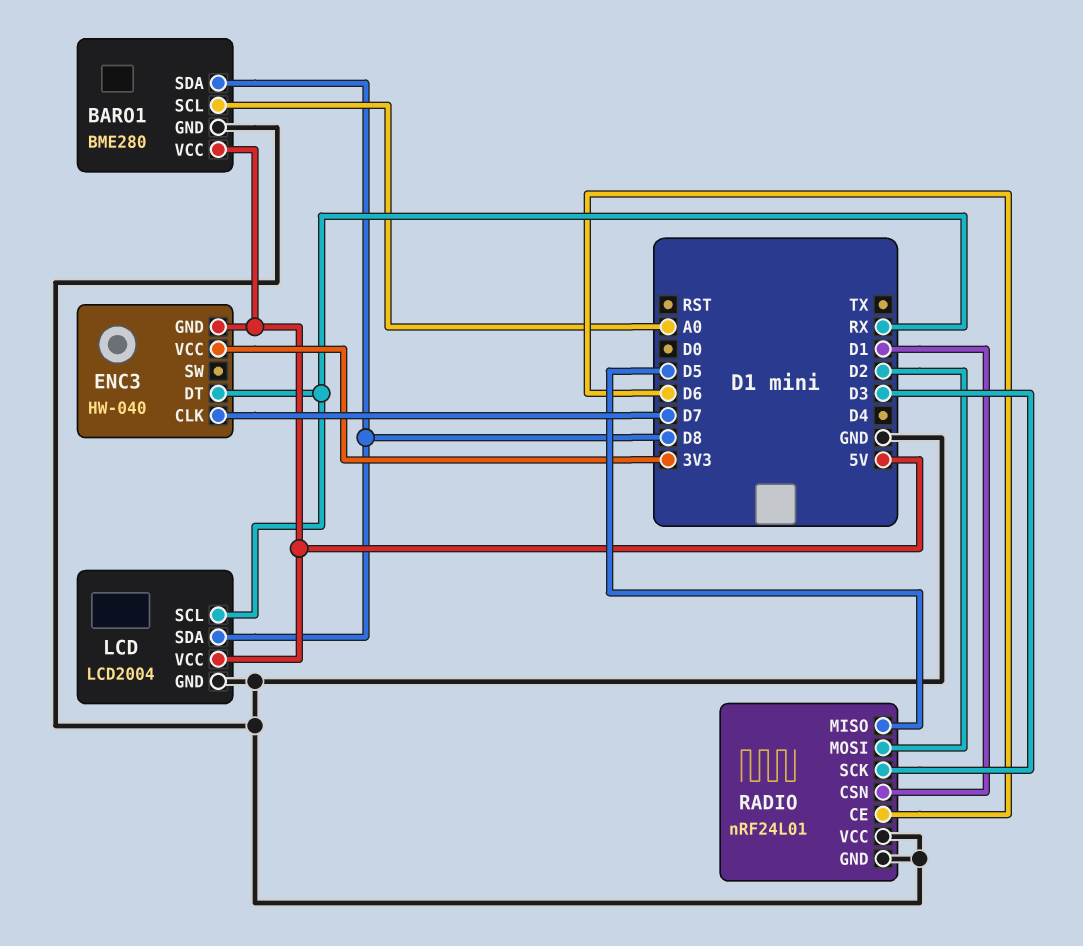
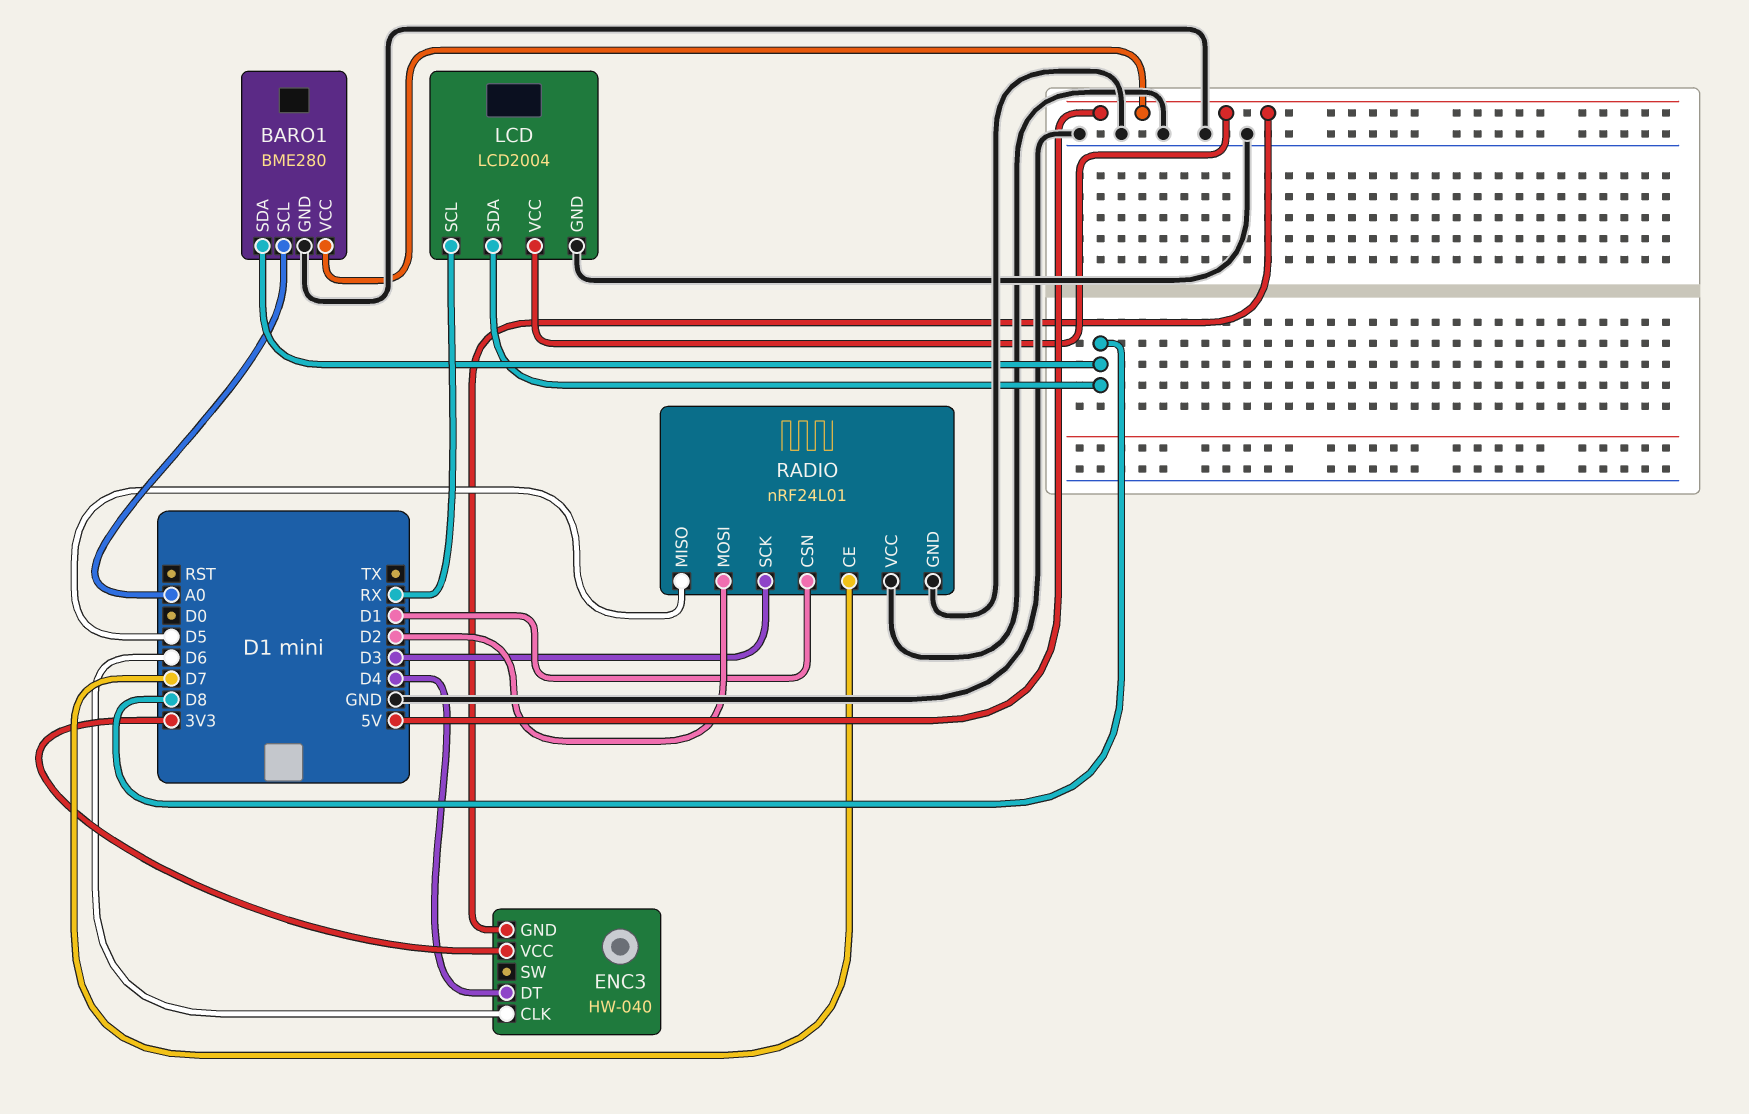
ENC3 pin CLK: D7 -> D6
ENC3 pin DT: RX -> D4
RADIO pin CE: D6 -> D7

